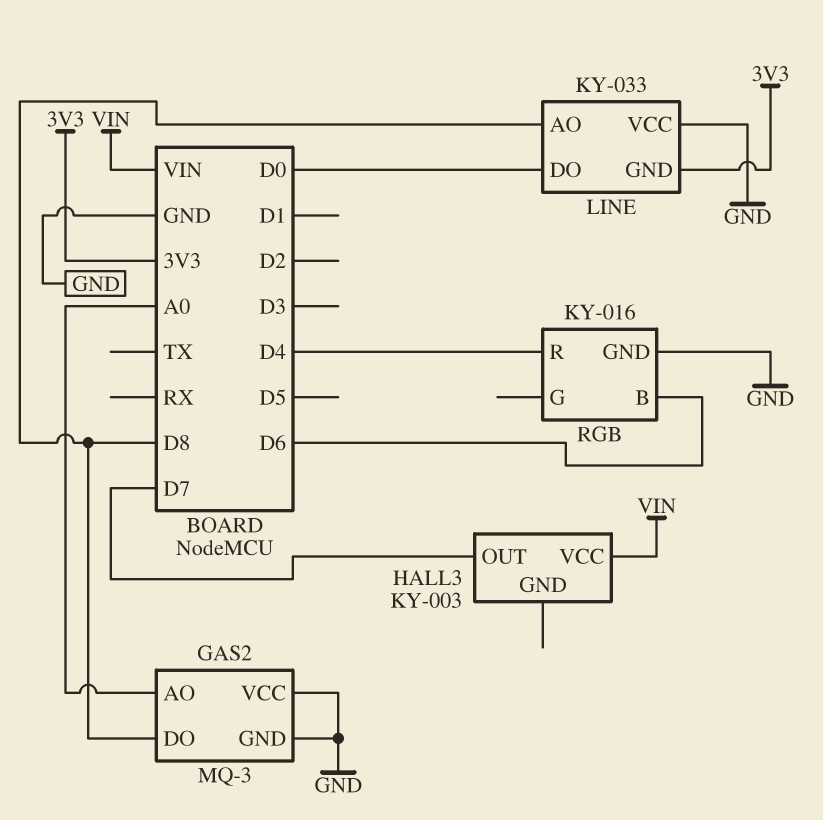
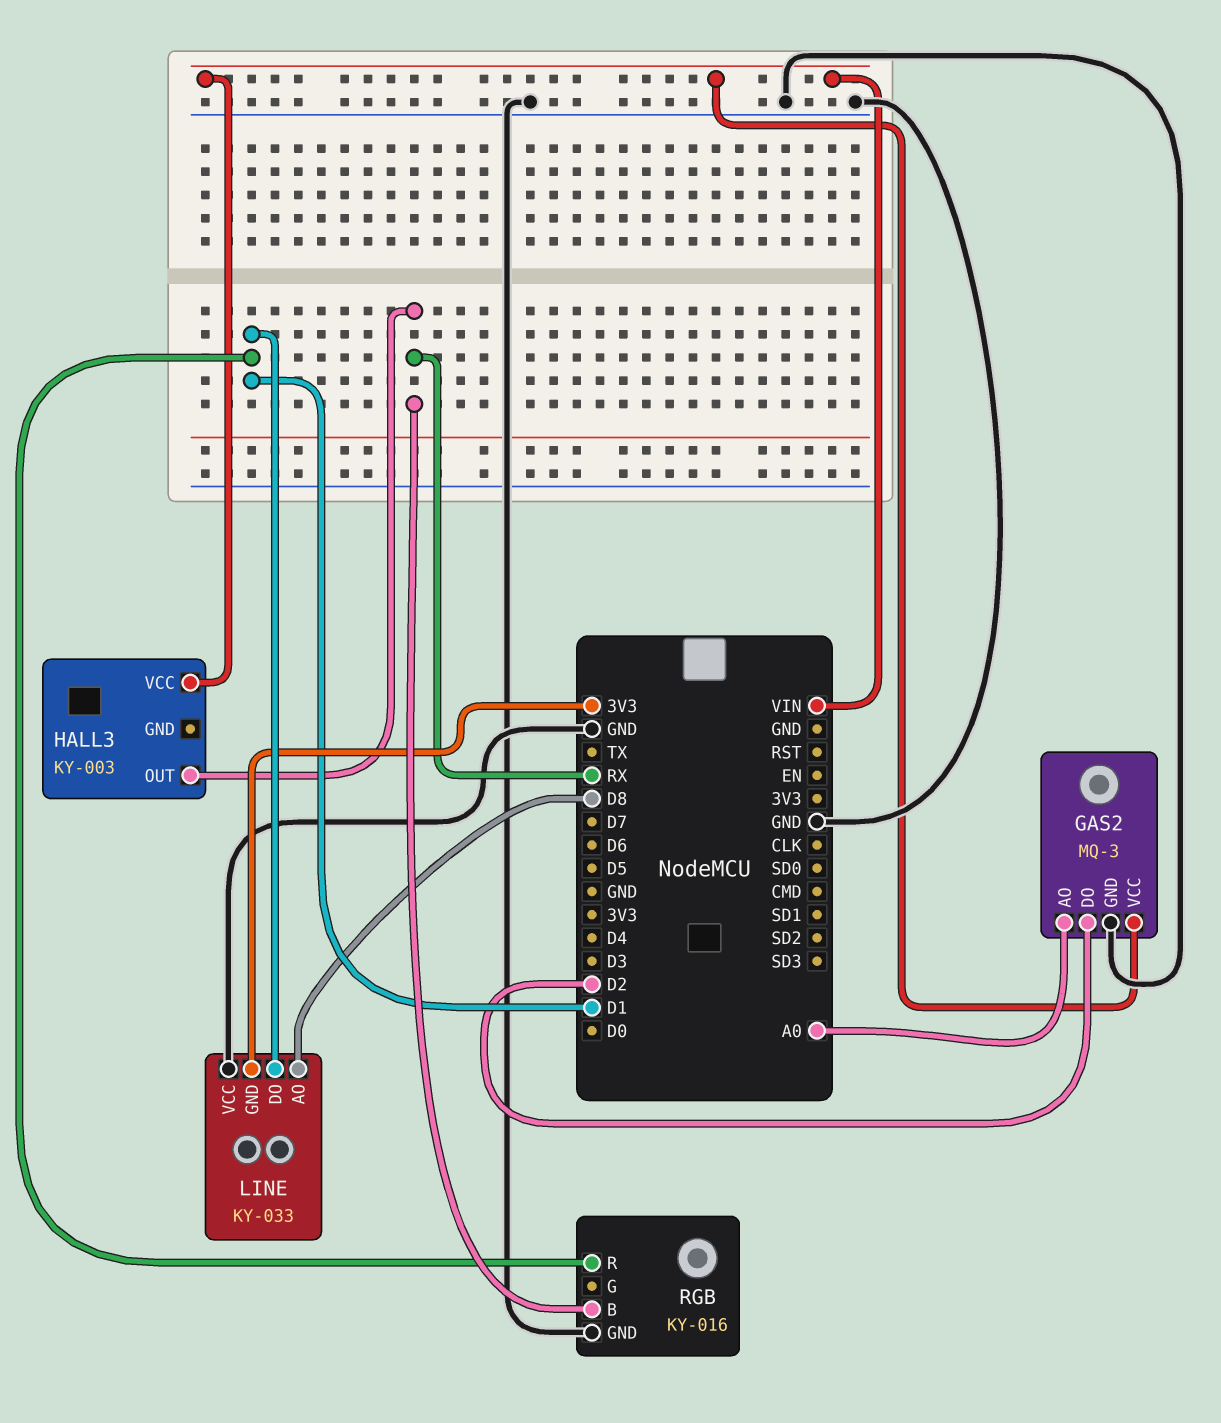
GAS2 pin DO: D8 -> D2
GAS2 pin VCC: GND -> VIN
HALL3 pin OUT: D7 -> RX
LINE pin DO: D0 -> D1
RGB pin B: D6 -> RX
RGB pin R: D4 -> D1

